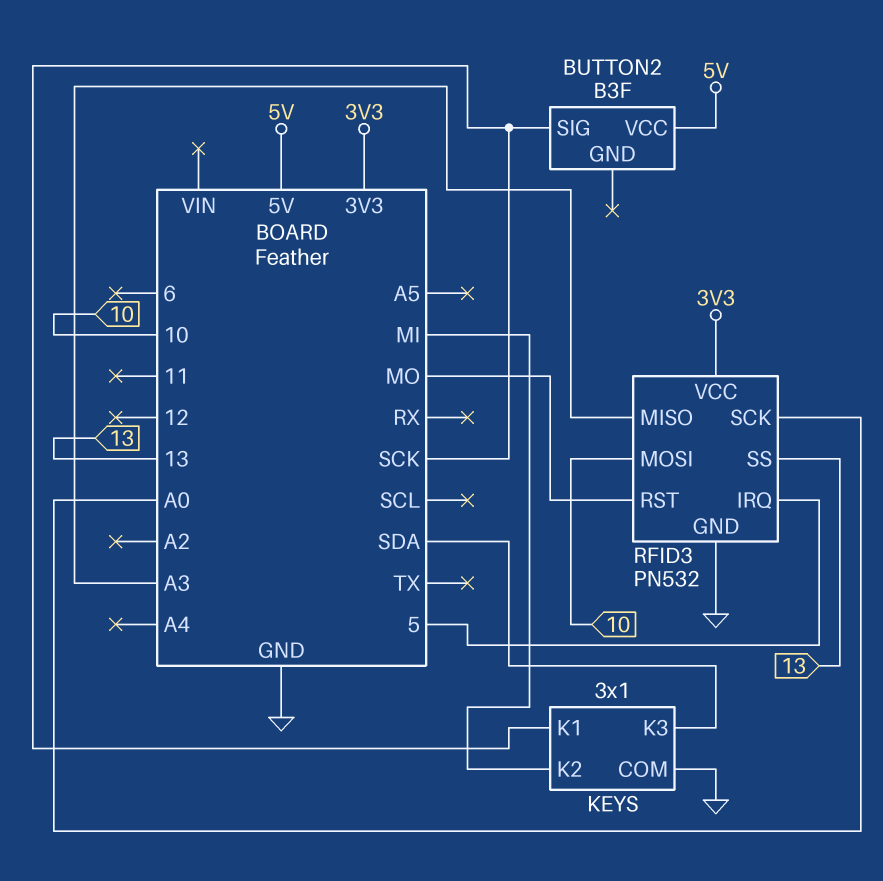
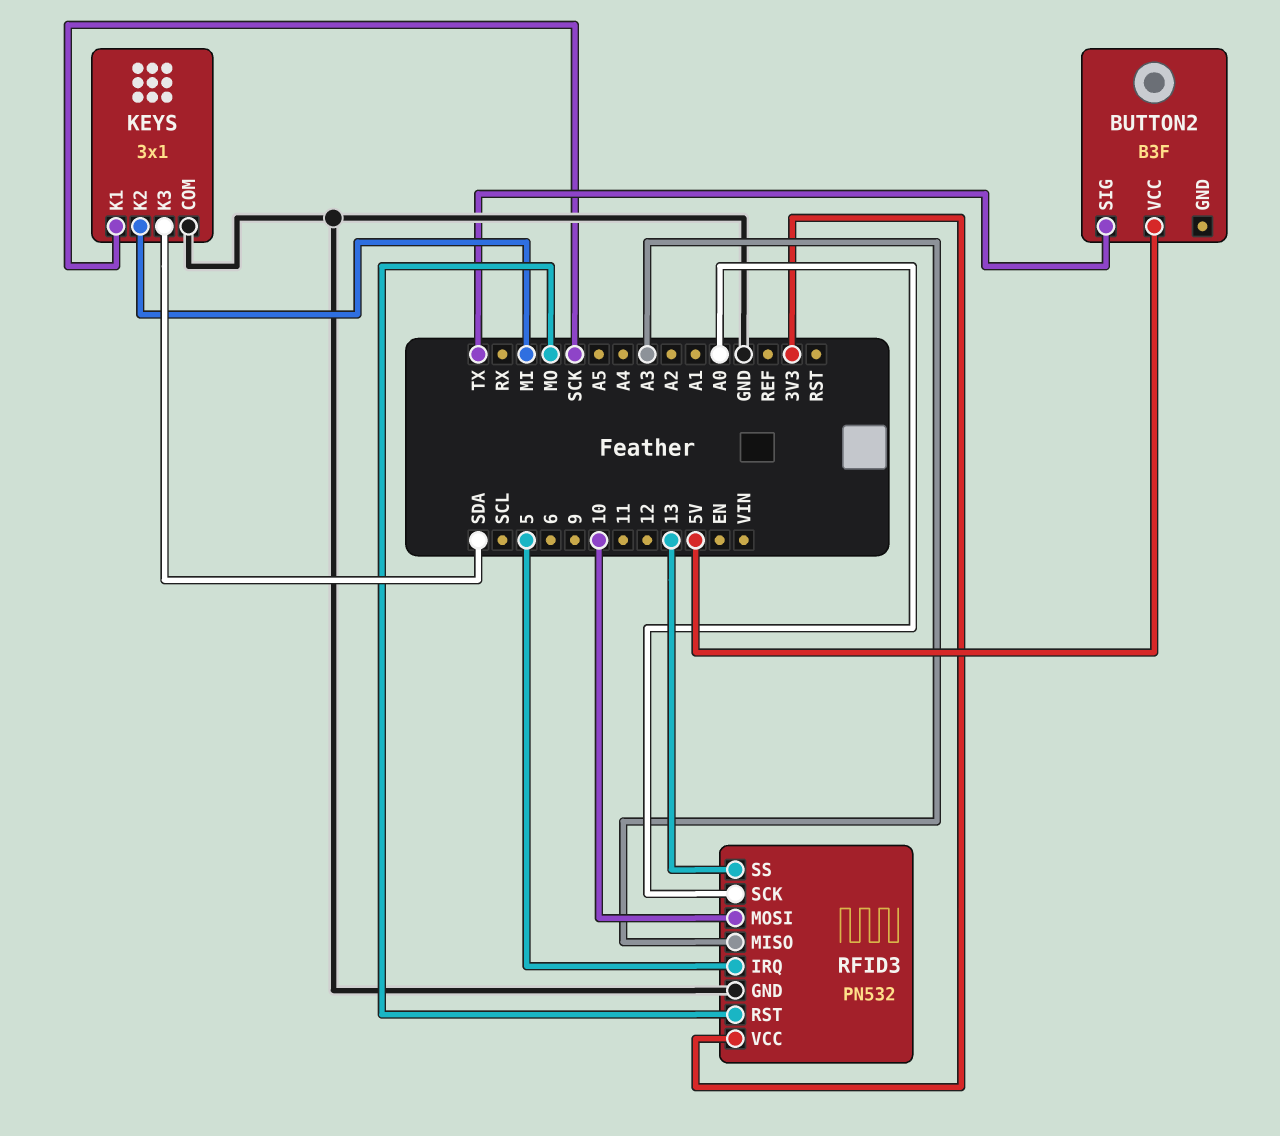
BUTTON2 pin SIG: SCK -> TX

